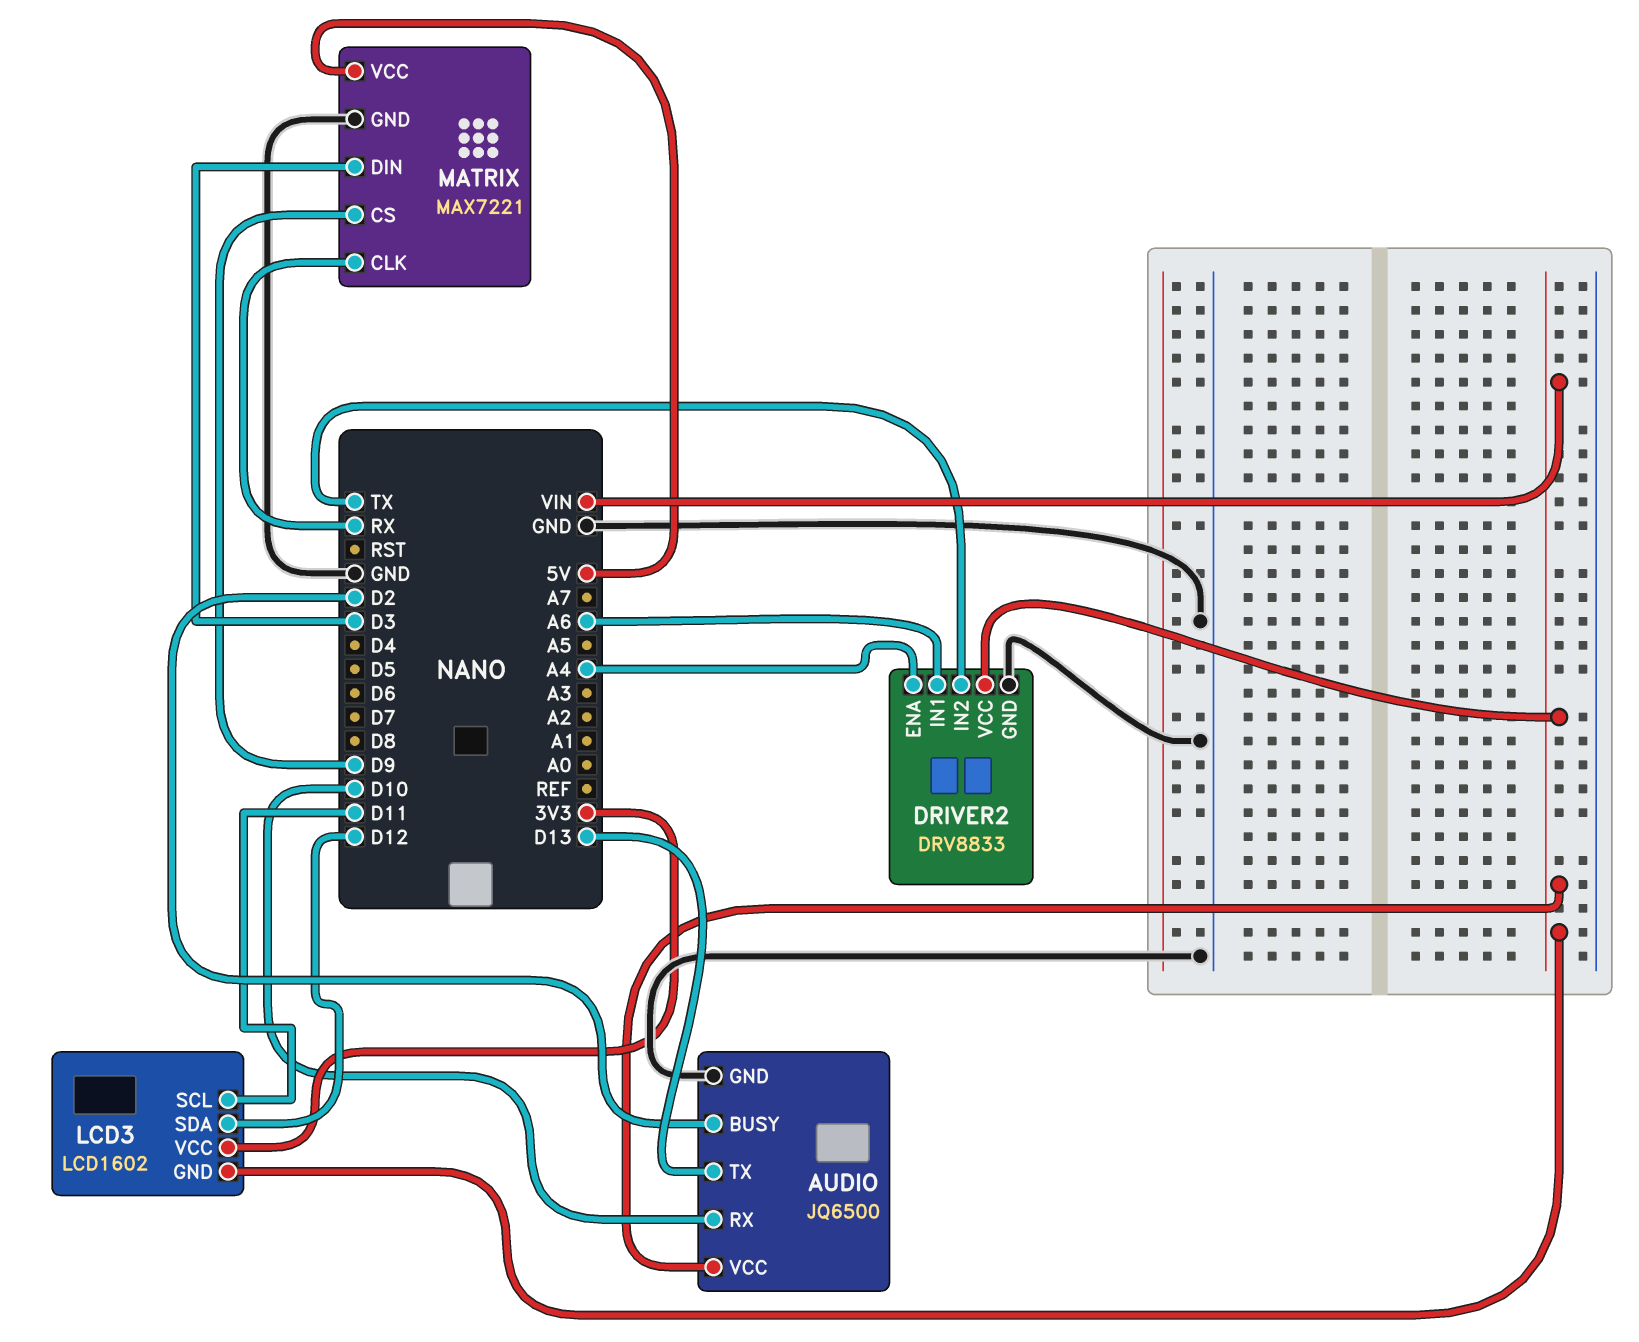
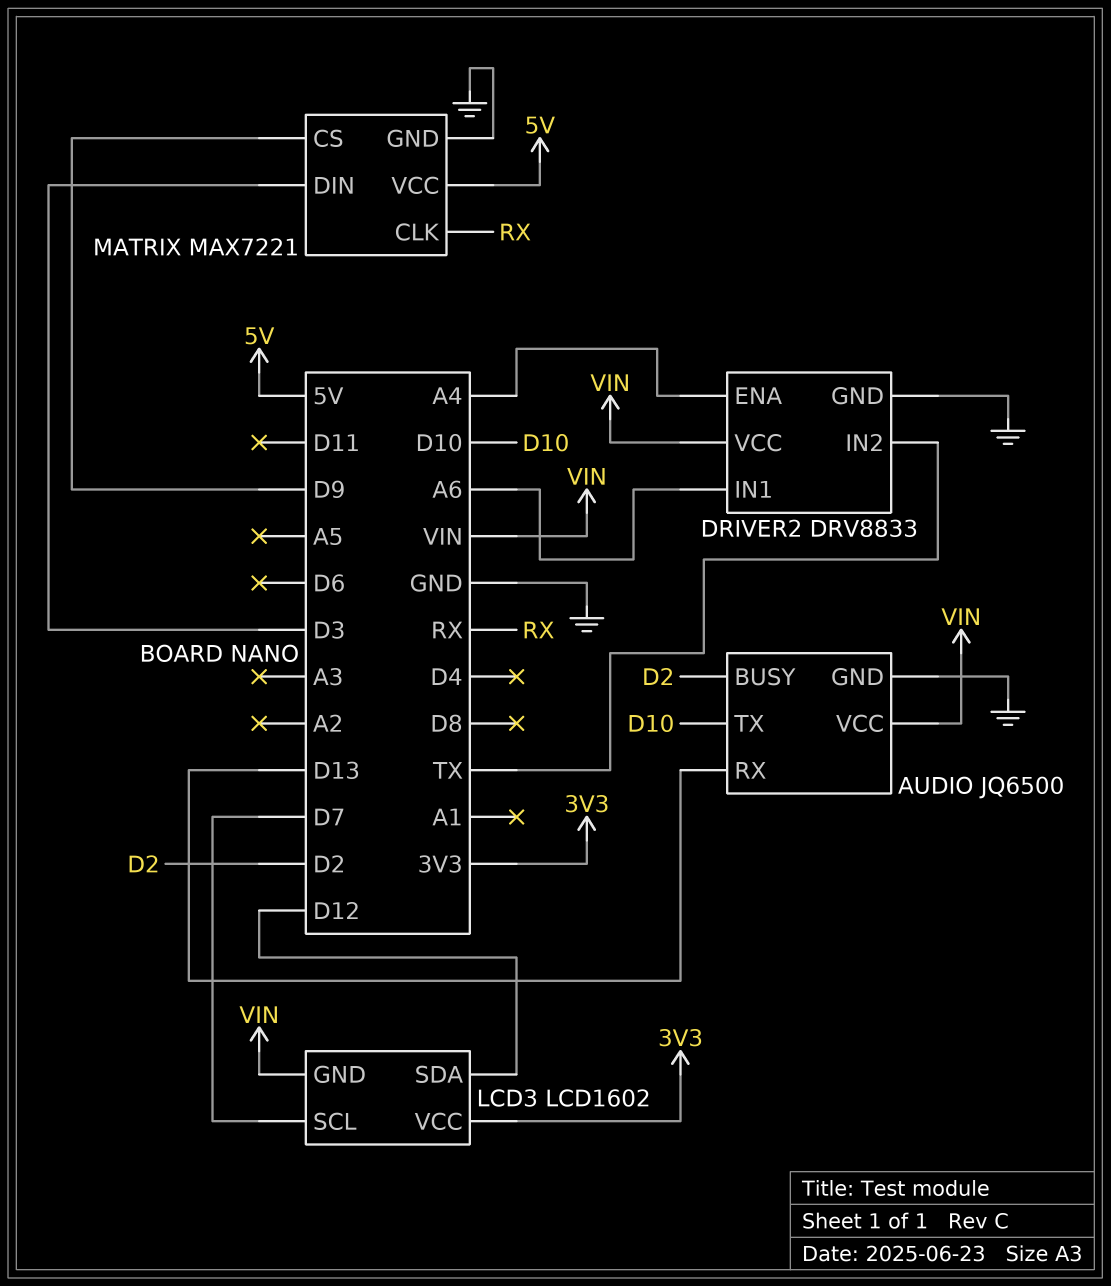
AUDIO pin RX: D10 -> D13
AUDIO pin TX: D13 -> D10
LCD3 pin SCL: D11 -> D7

